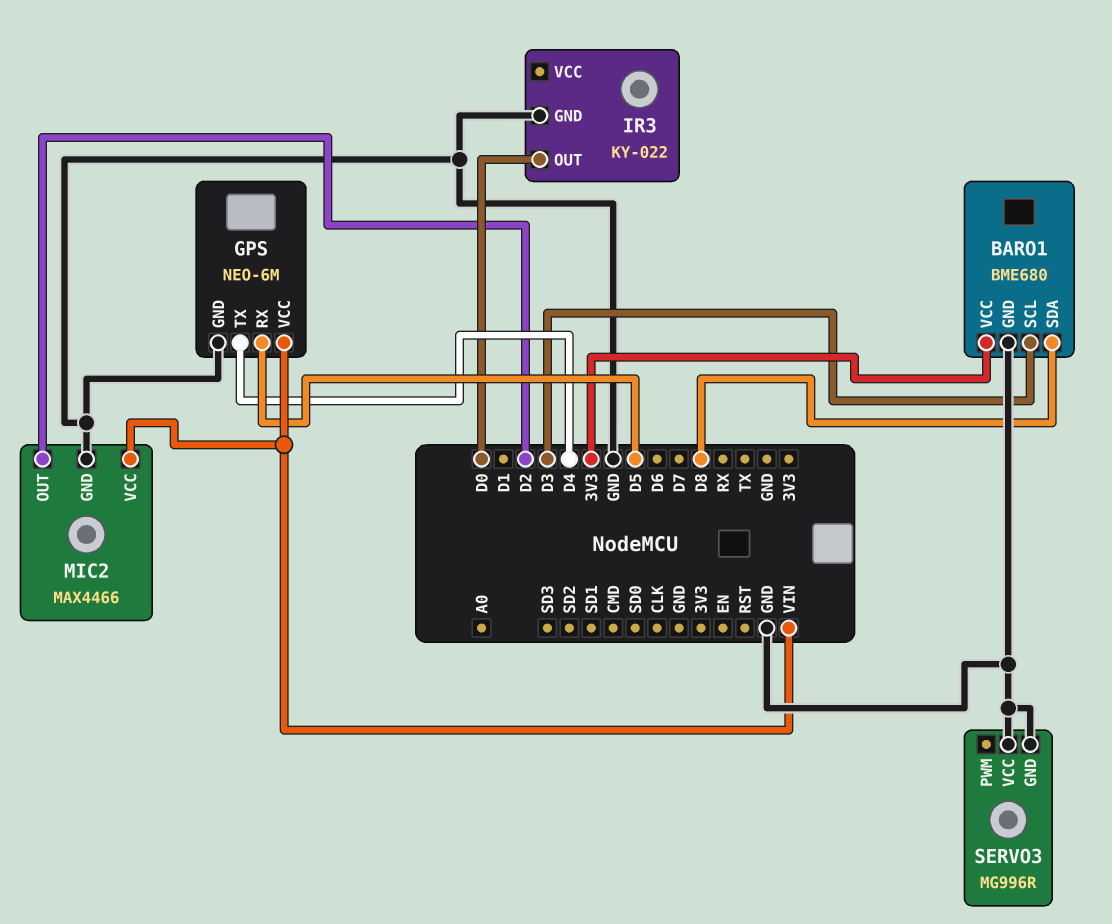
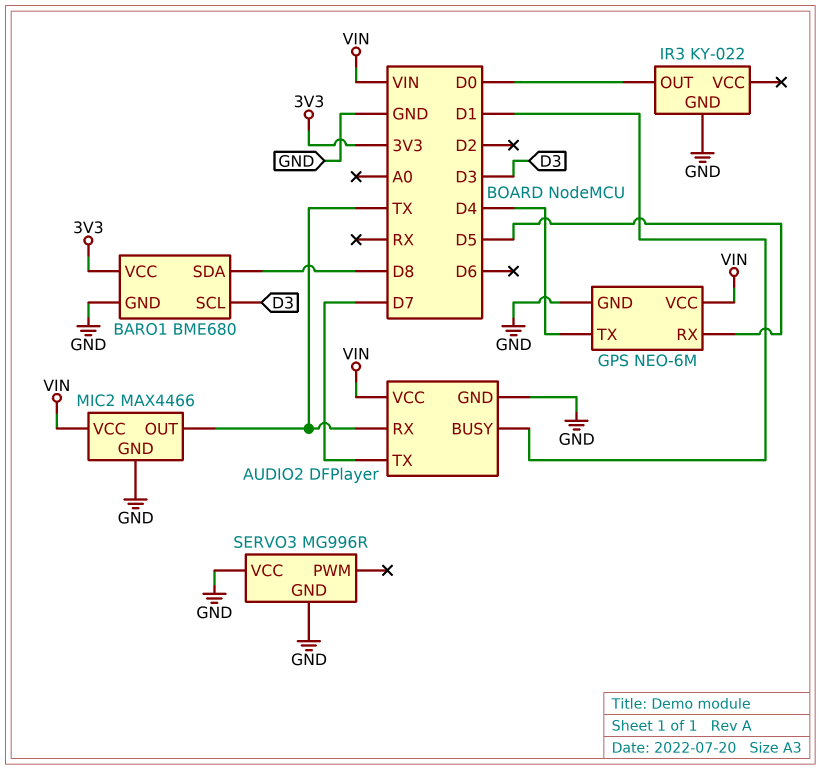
AUDIO2: none -> DFPlayer
AUDIO2 pin BUSY: none -> D1
AUDIO2 pin GND: none -> GND
AUDIO2 pin RX: none -> TX
AUDIO2 pin TX: none -> D7
AUDIO2 pin VCC: none -> VIN
MIC2 pin OUT: D2 -> TX

